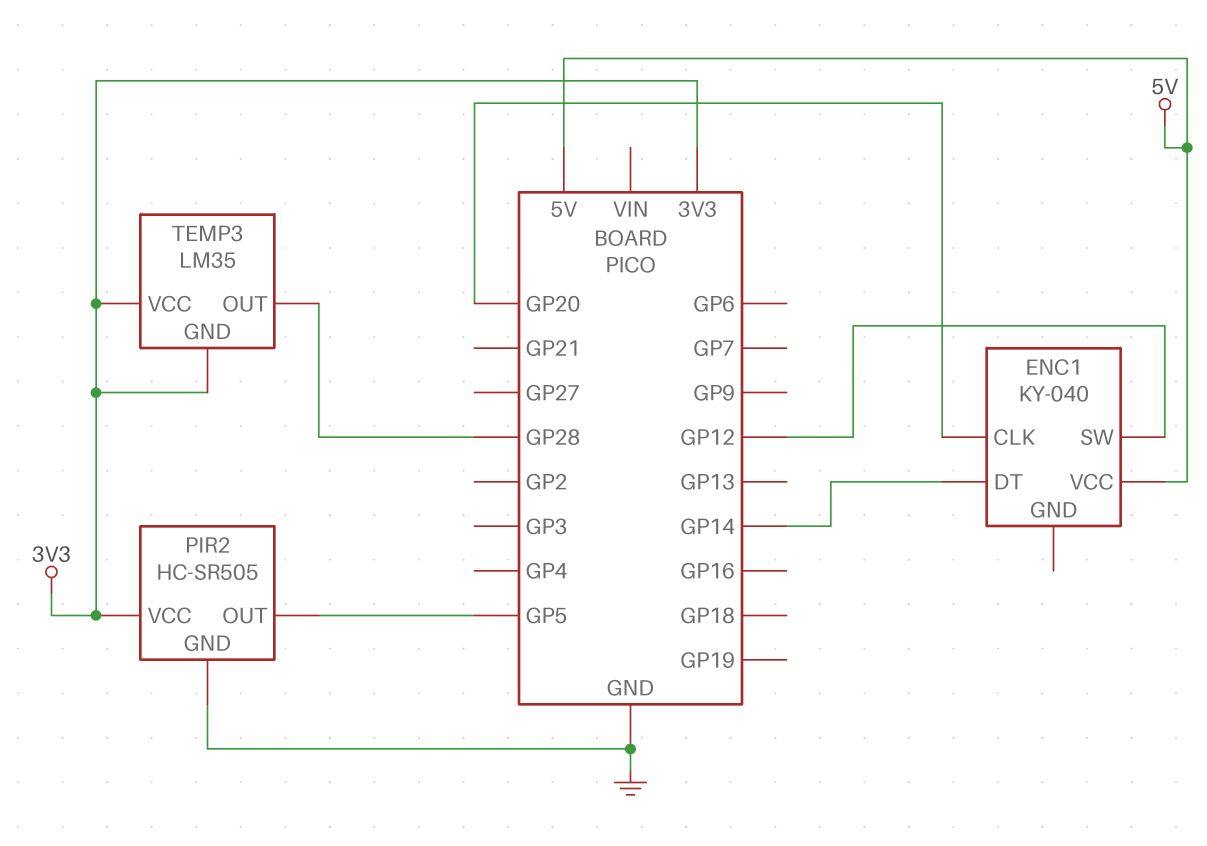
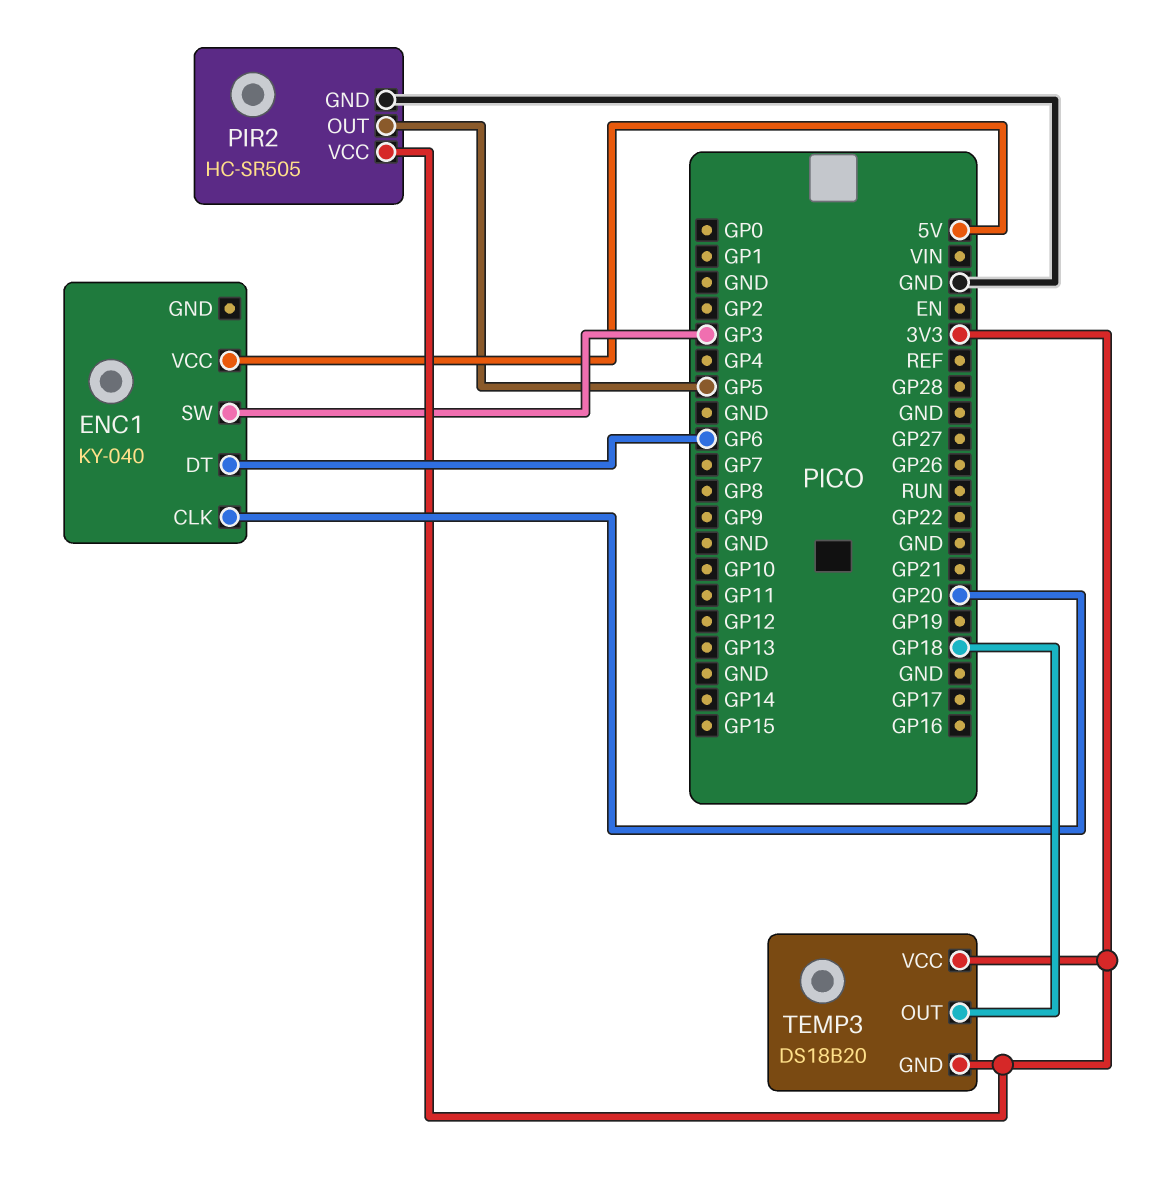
ENC1 pin DT: GP14 -> GP6
ENC1 pin SW: GP12 -> GP3
TEMP3: LM35 -> DS18B20
TEMP3 pin OUT: GP28 -> GP18

